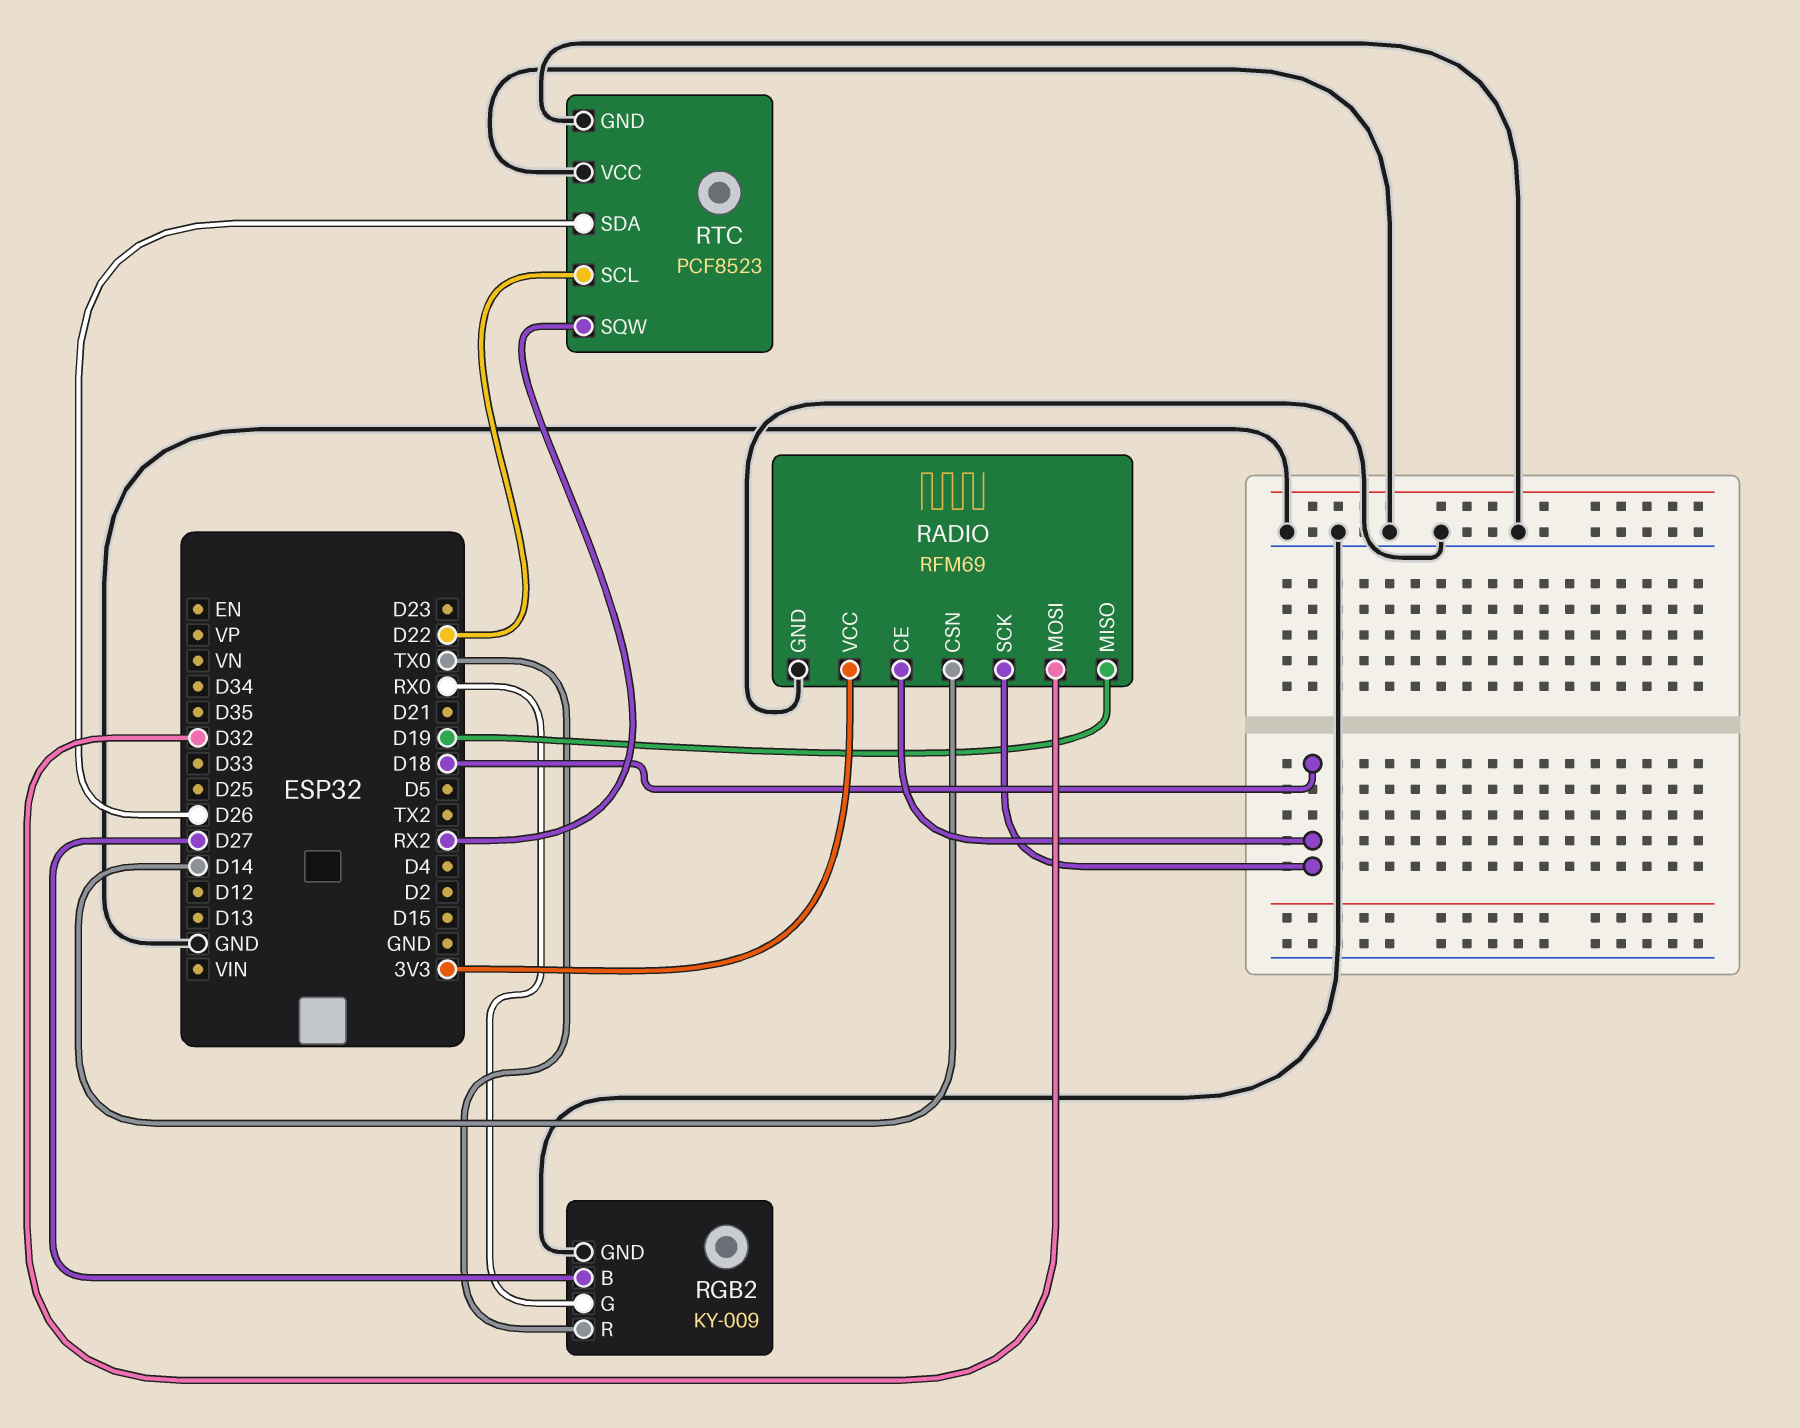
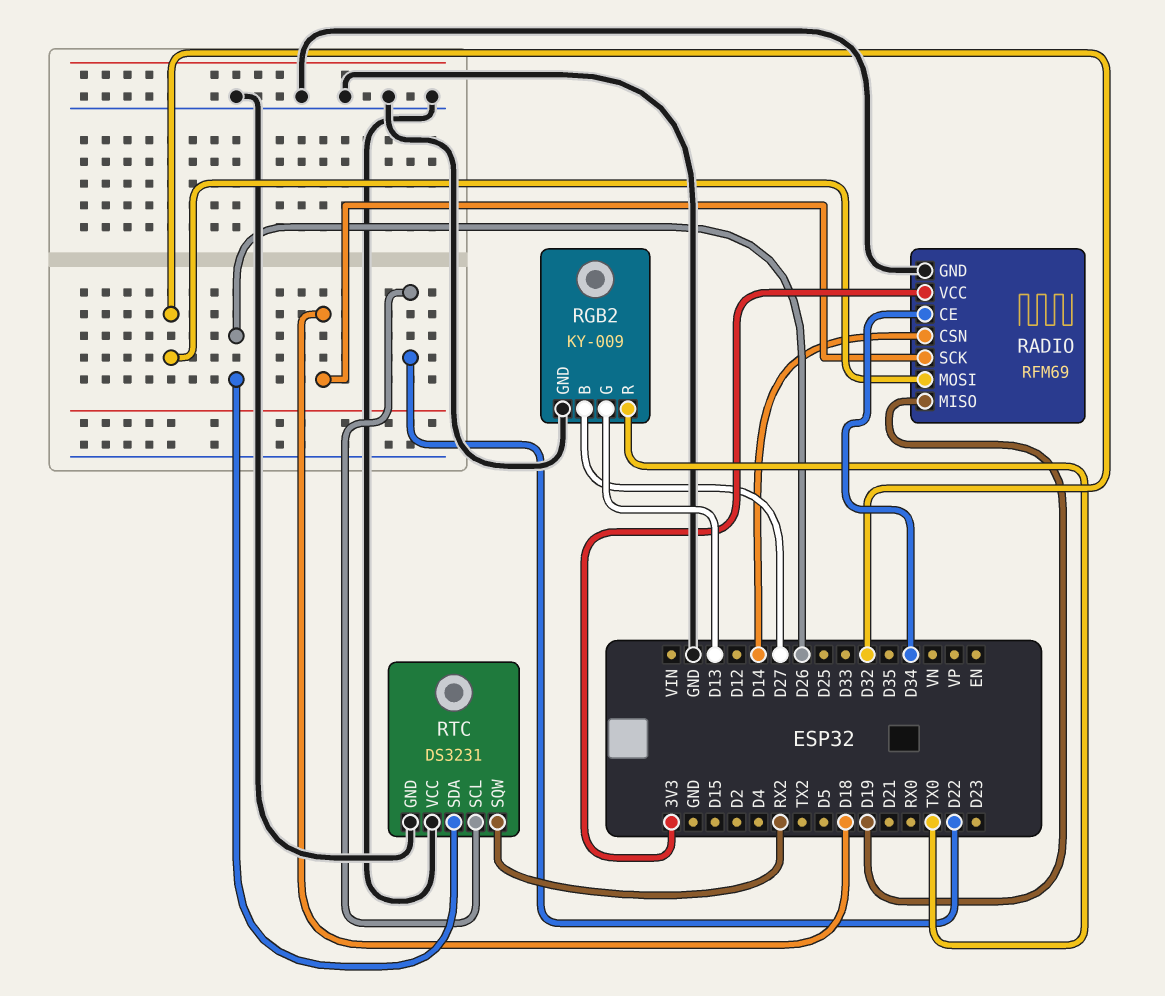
RADIO pin CE: D18 -> D34
RGB2 pin G: RX0 -> D13
RTC: PCF8523 -> DS3231

